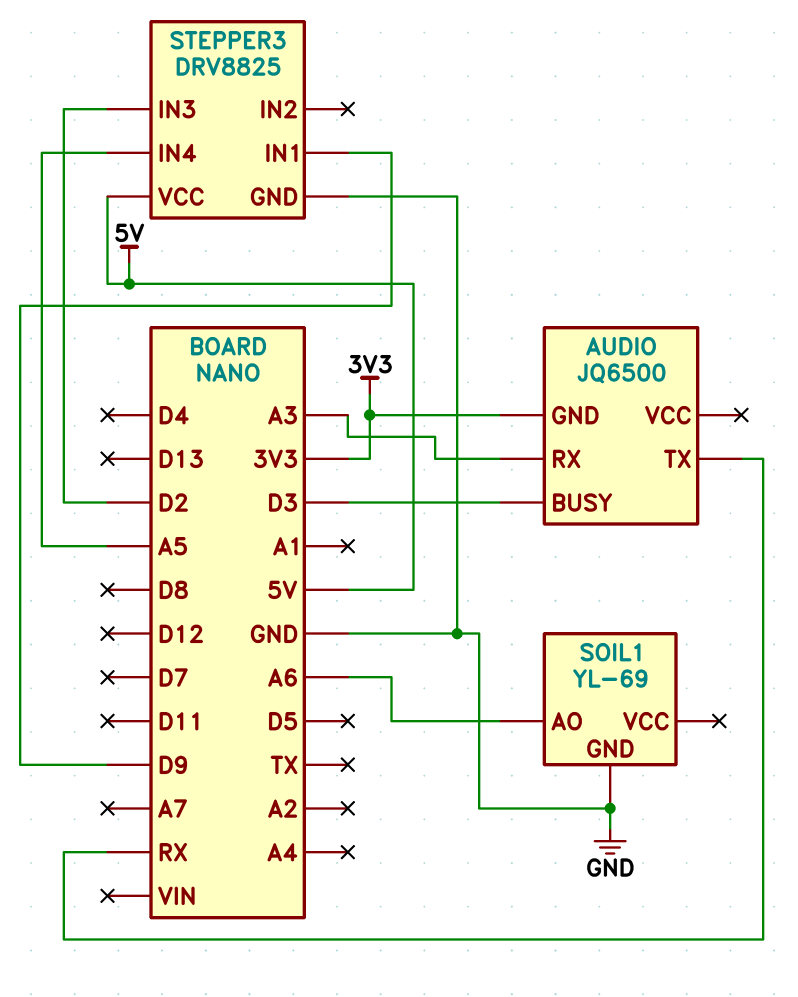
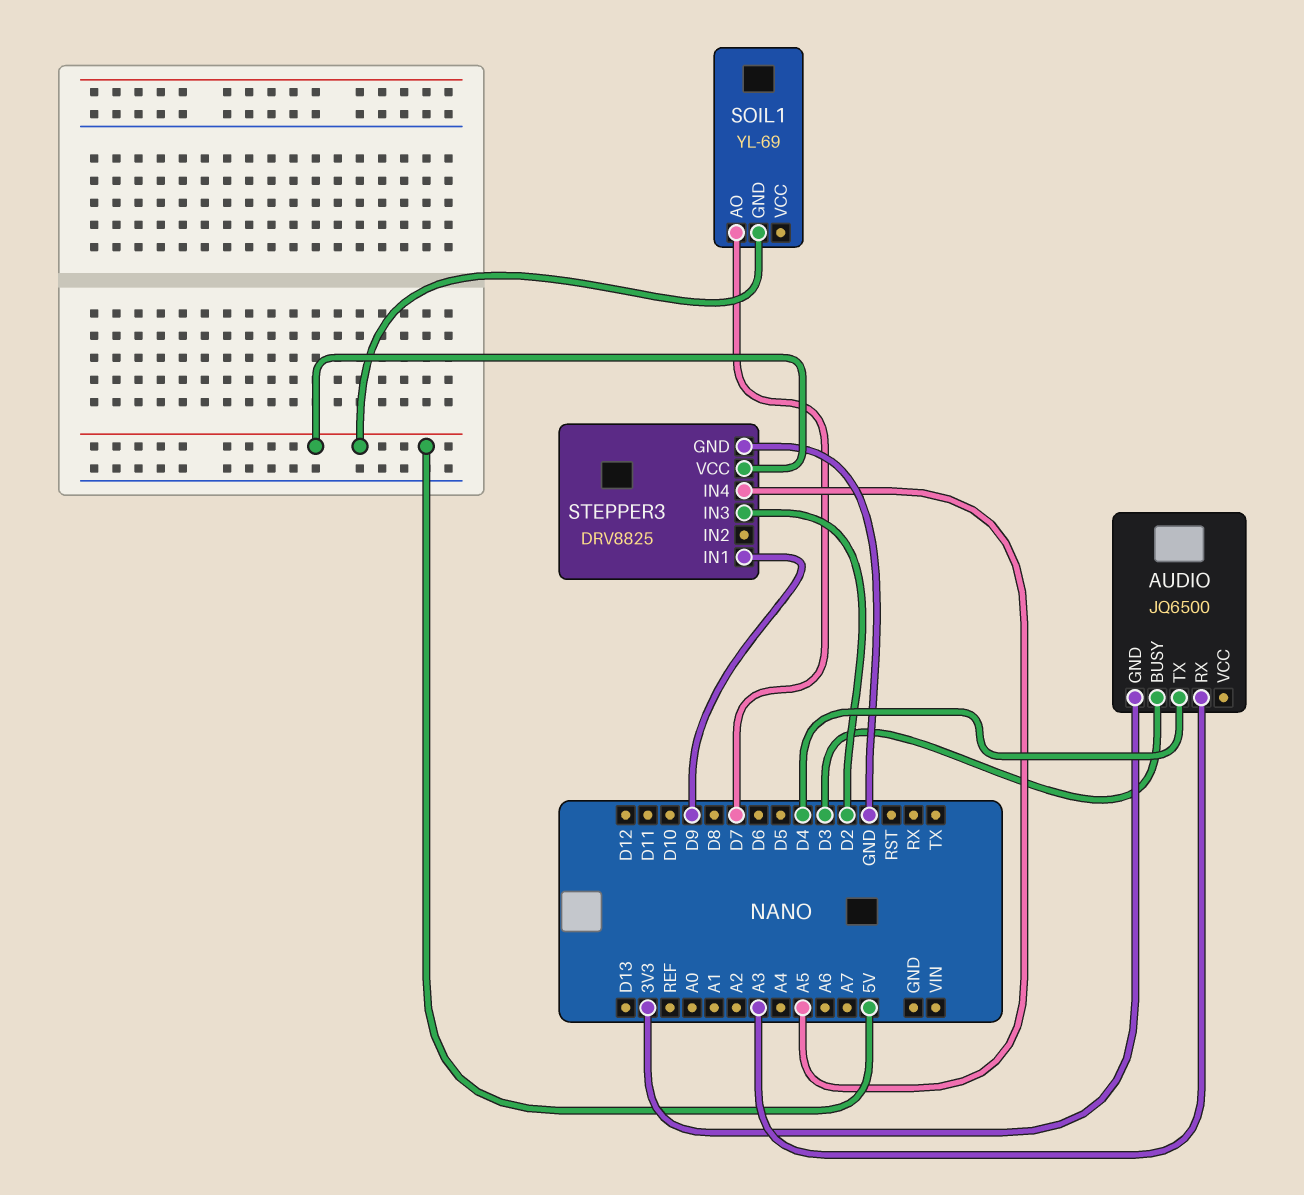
AUDIO pin TX: RX -> D4
SOIL1 pin AO: A6 -> D7
SOIL1 pin GND: GND -> 5V

